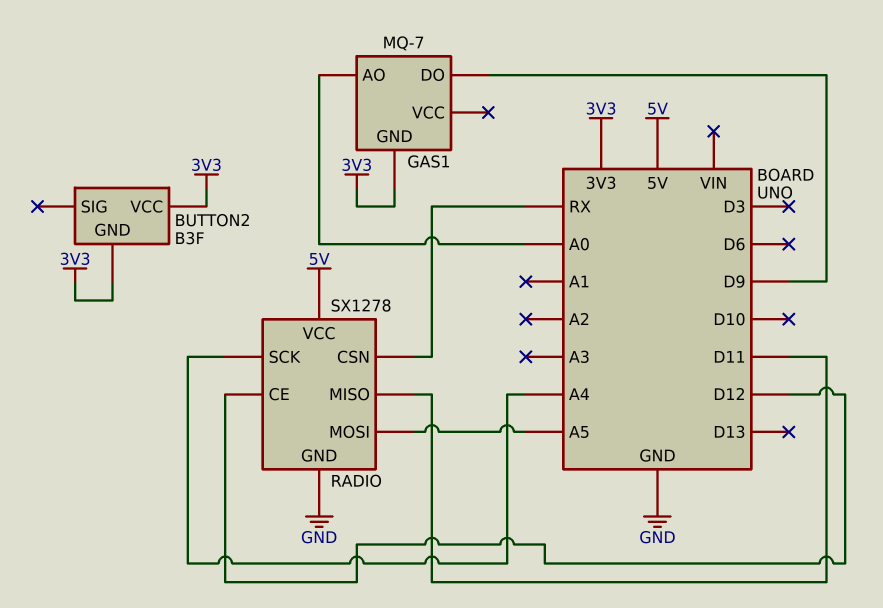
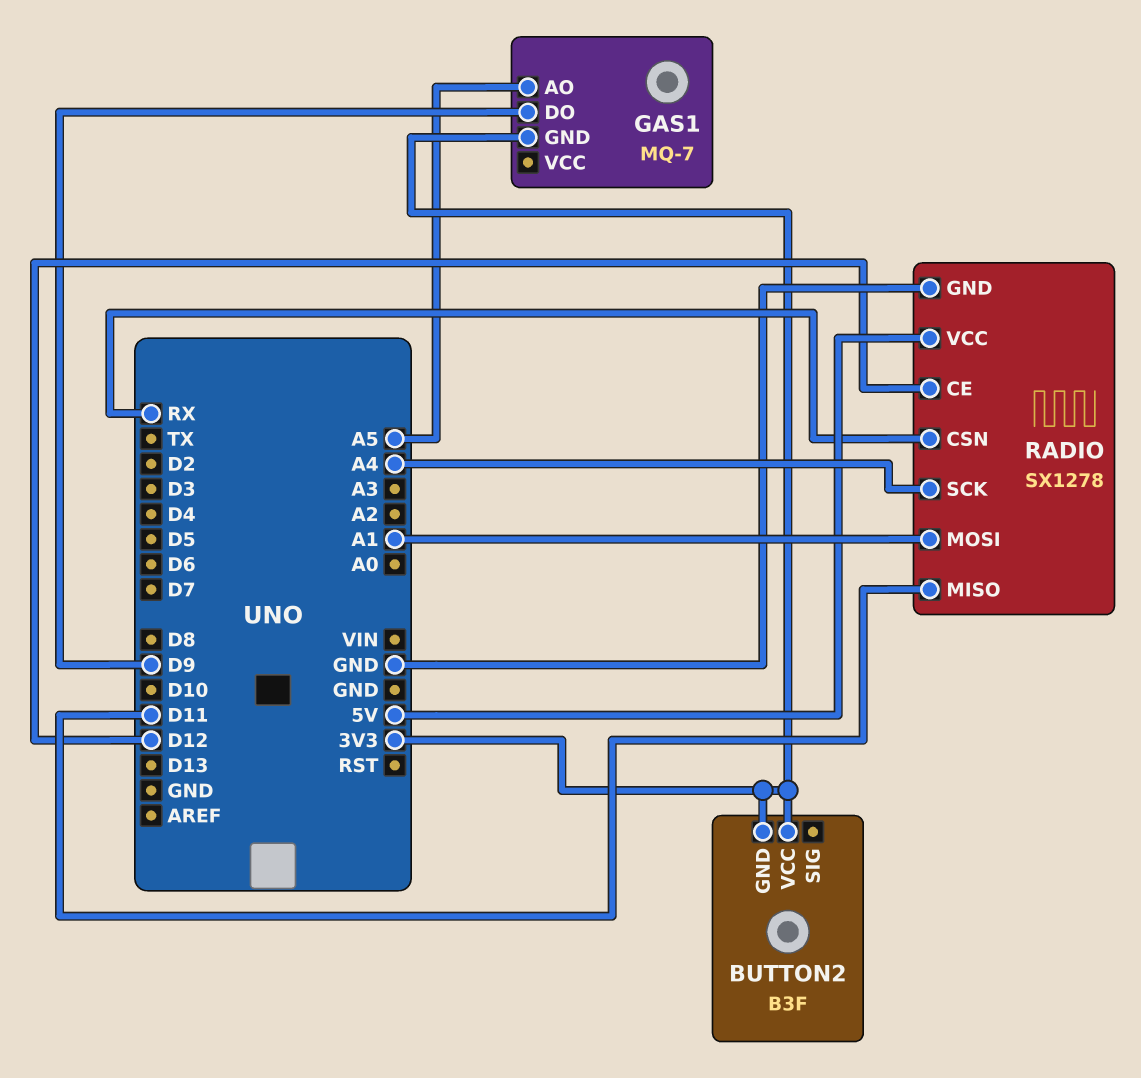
GAS1 pin AO: A0 -> A5
RADIO pin MOSI: A5 -> A1

